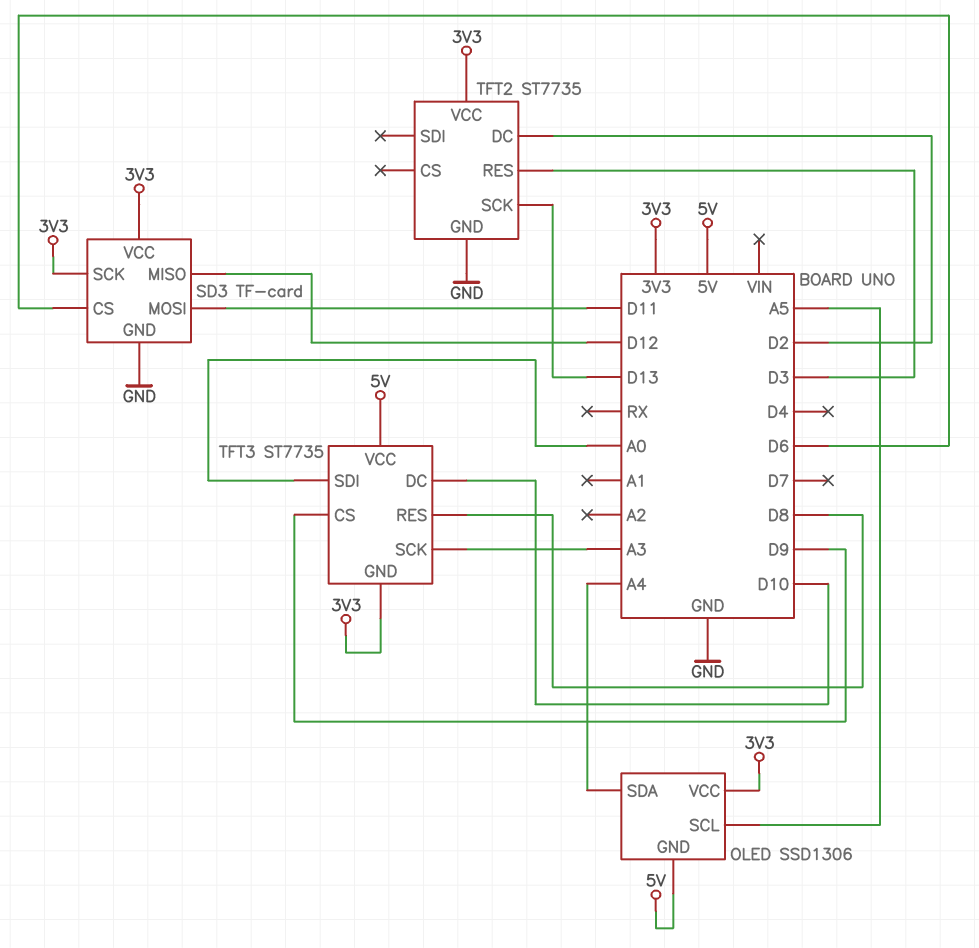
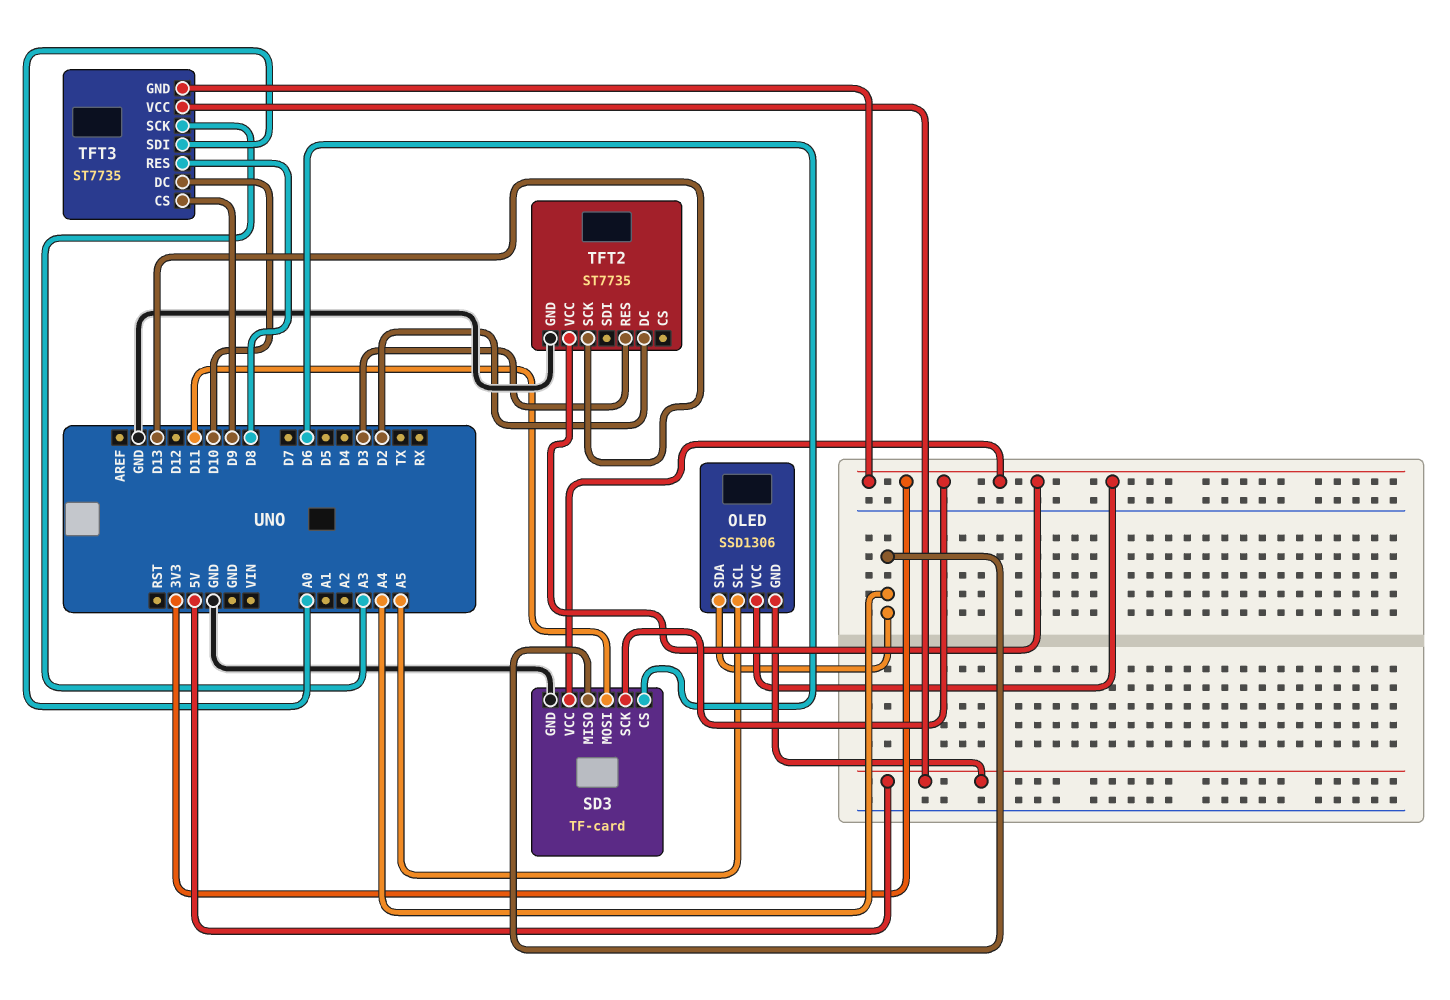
SD3 pin MISO: D12 -> A4

